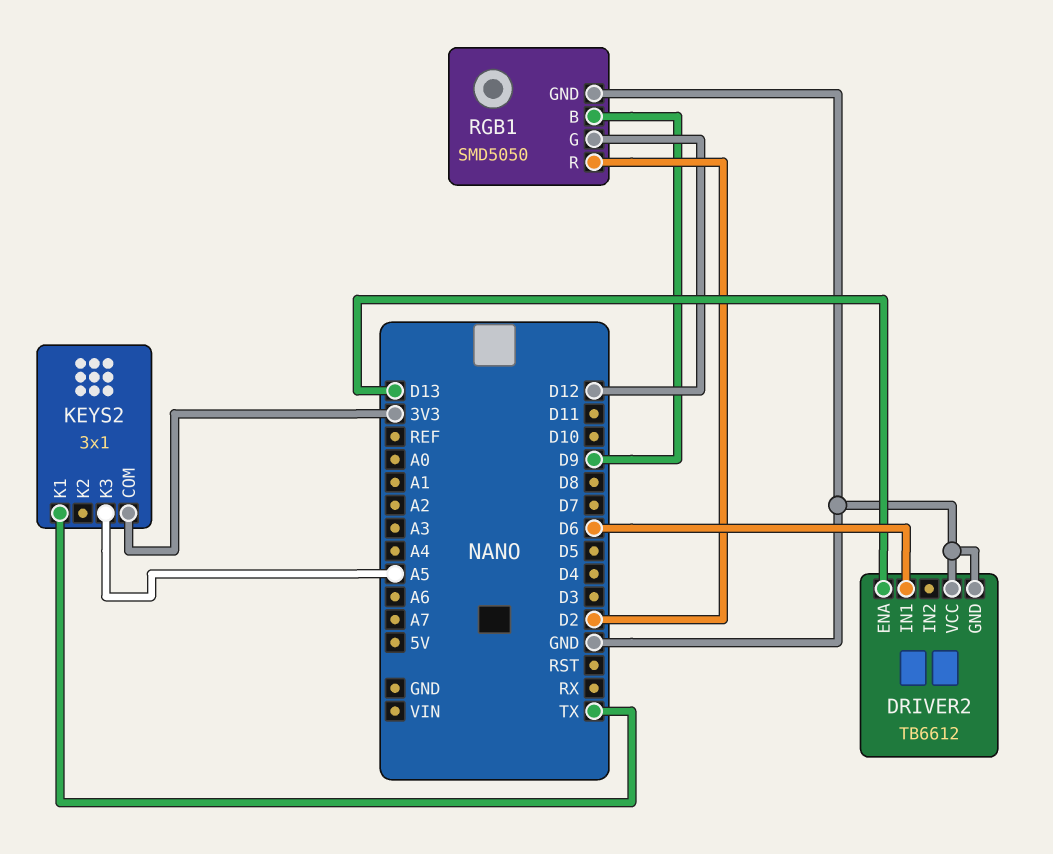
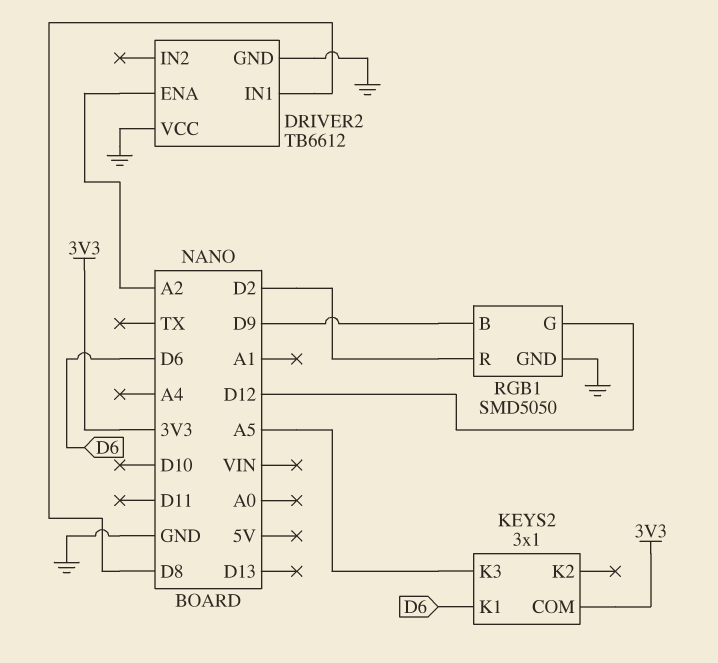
DRIVER2 pin ENA: D13 -> A2
DRIVER2 pin IN1: D6 -> D8
KEYS2 pin K1: TX -> D6

